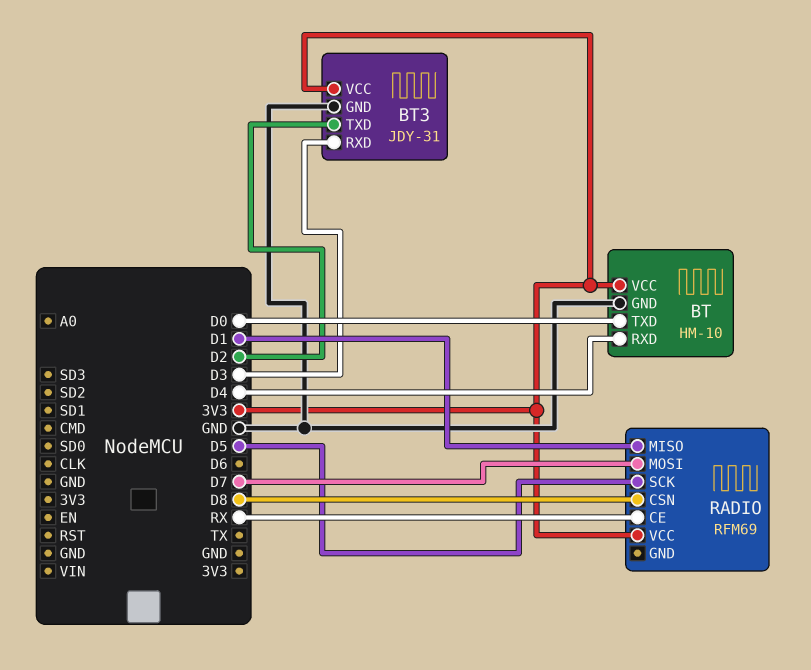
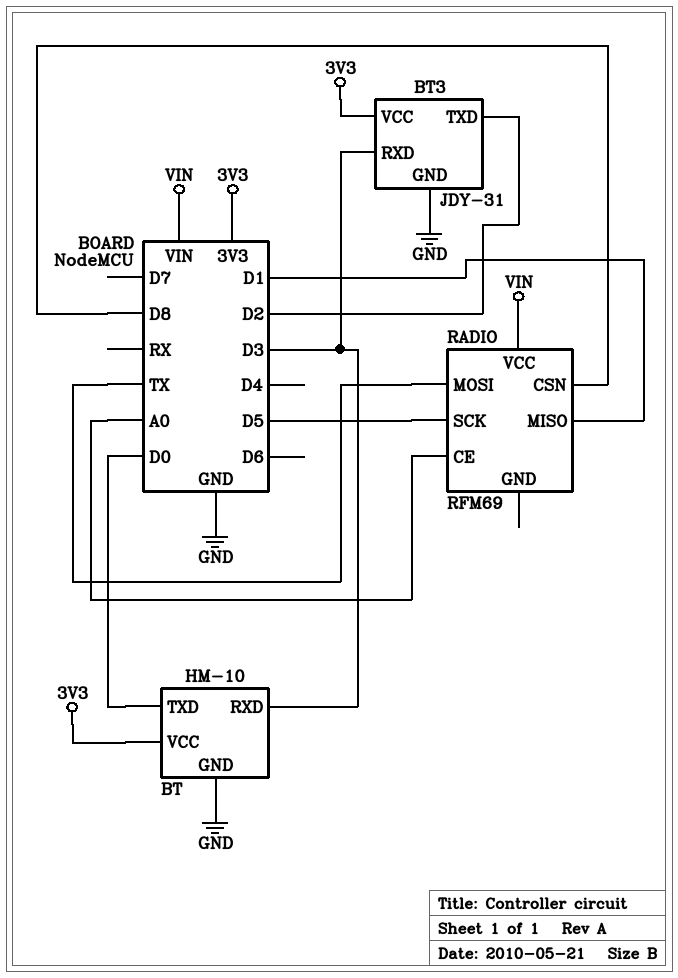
BT pin RXD: D4 -> D3
RADIO pin CE: RX -> A0
RADIO pin MOSI: D7 -> TX
RADIO pin VCC: 3V3 -> VIN

